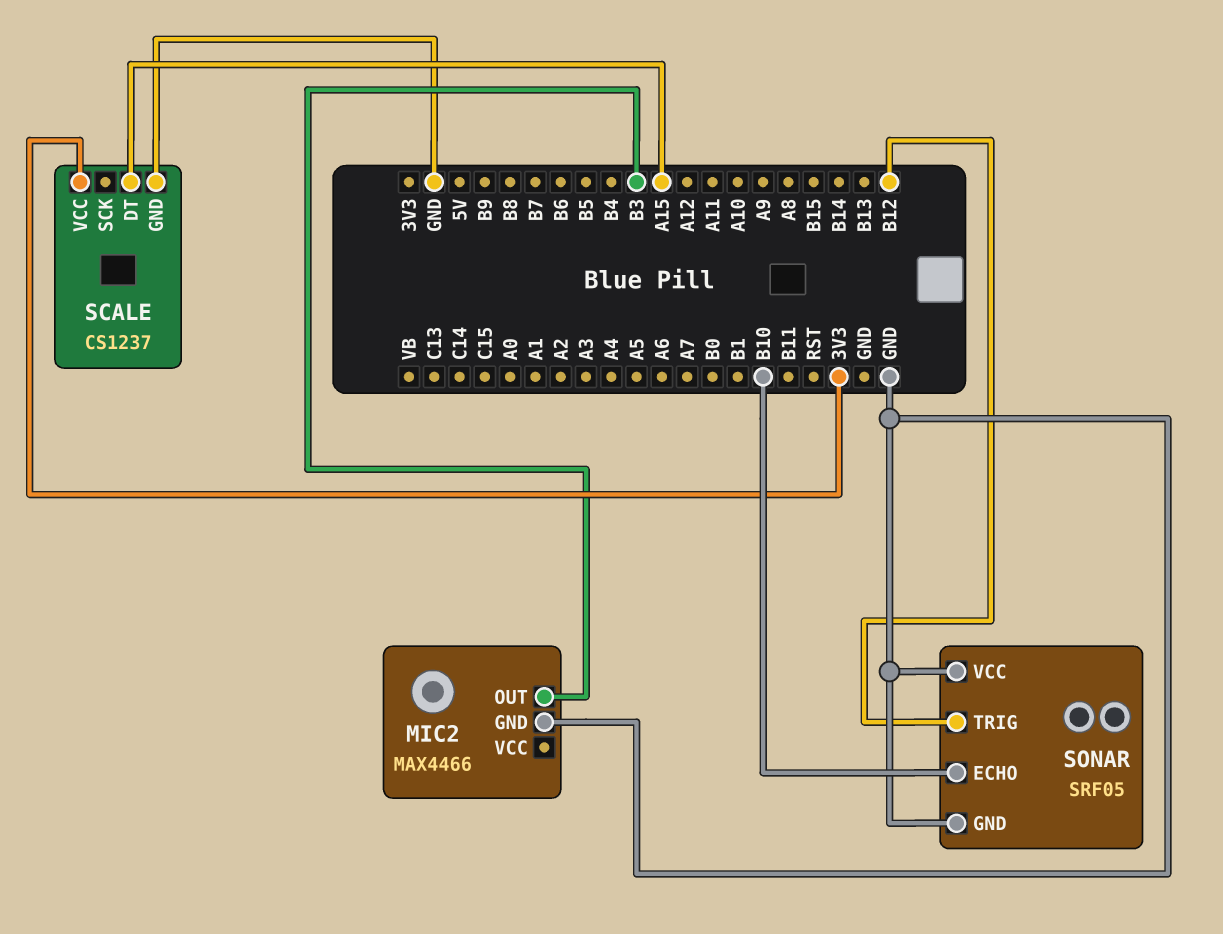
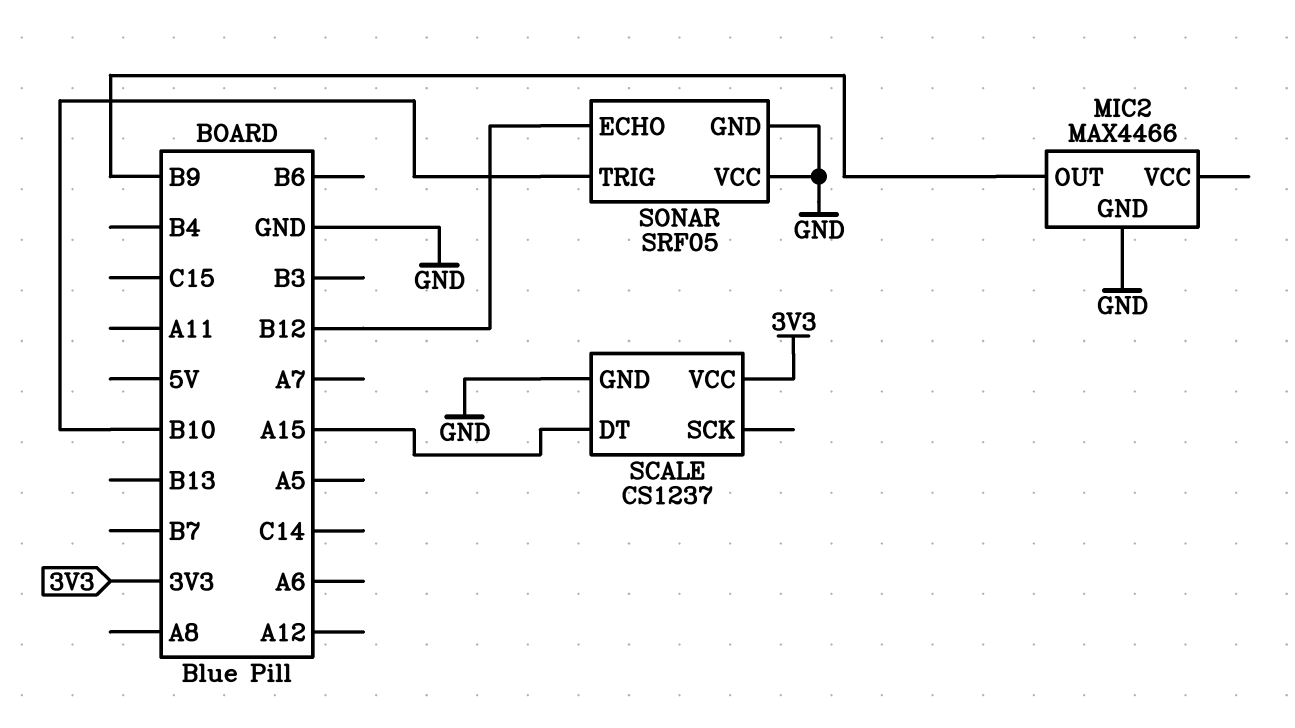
MIC2 pin OUT: B3 -> B9
SONAR pin ECHO: B10 -> B12
SONAR pin TRIG: B12 -> B10

